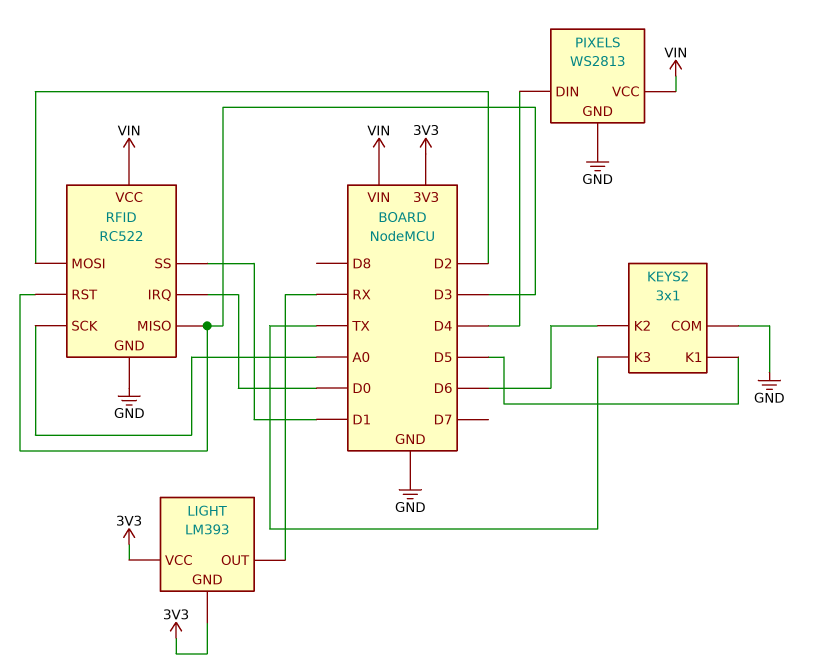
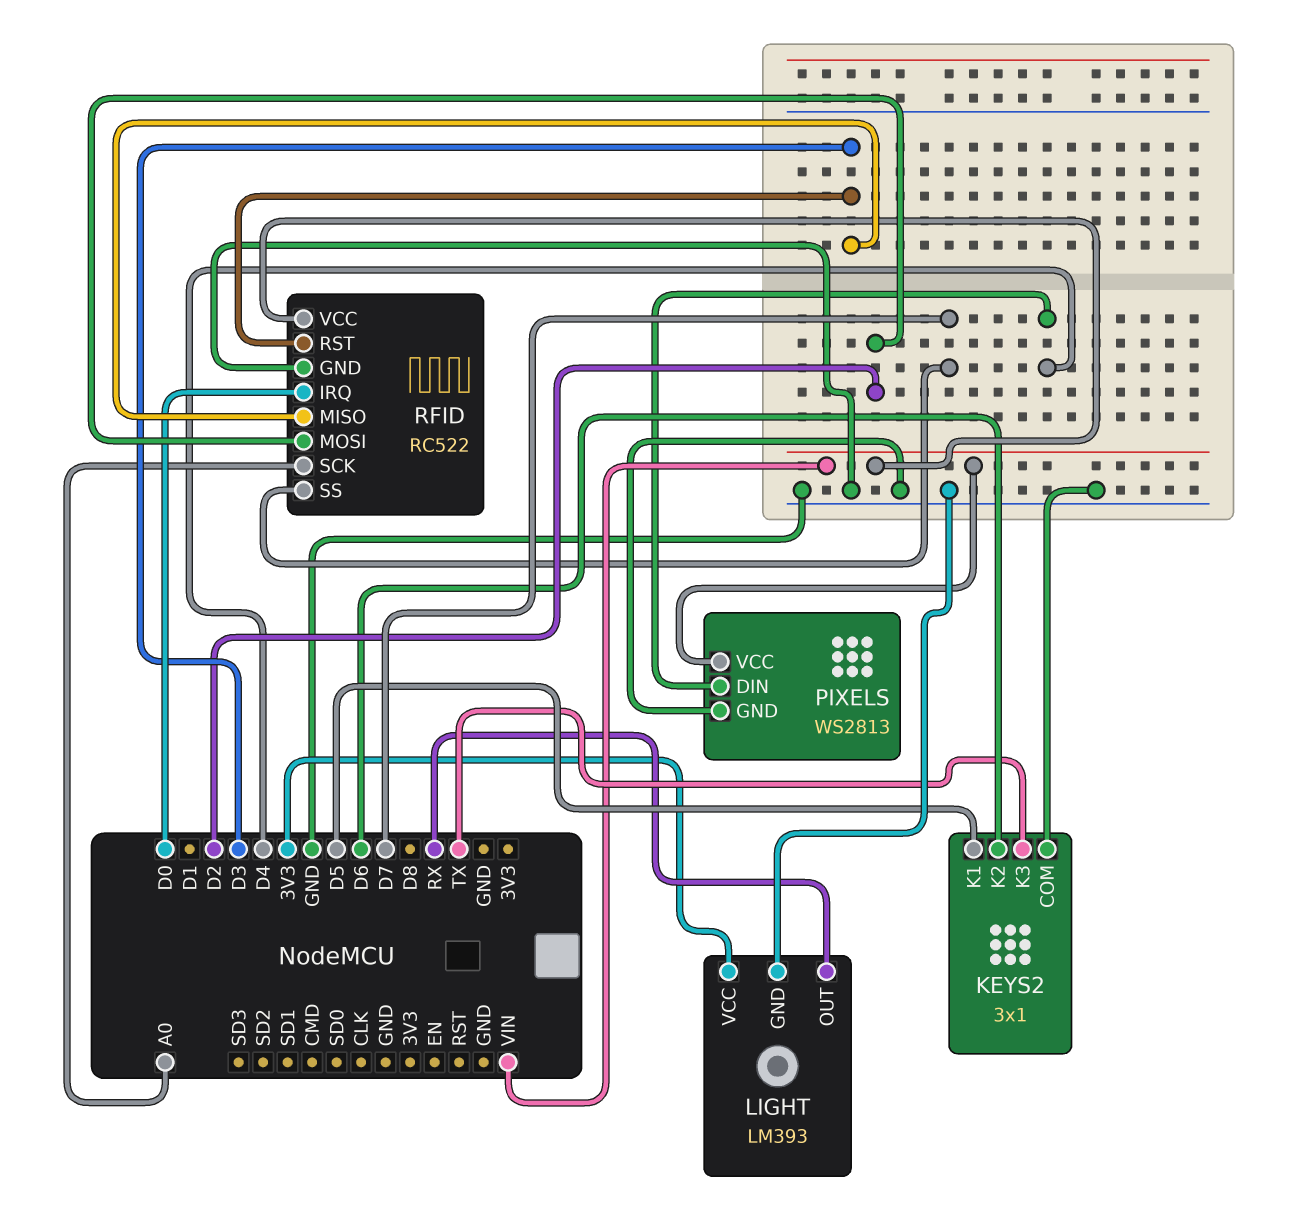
LIGHT pin GND: 3V3 -> GND
RFID pin SS: D1 -> D7

